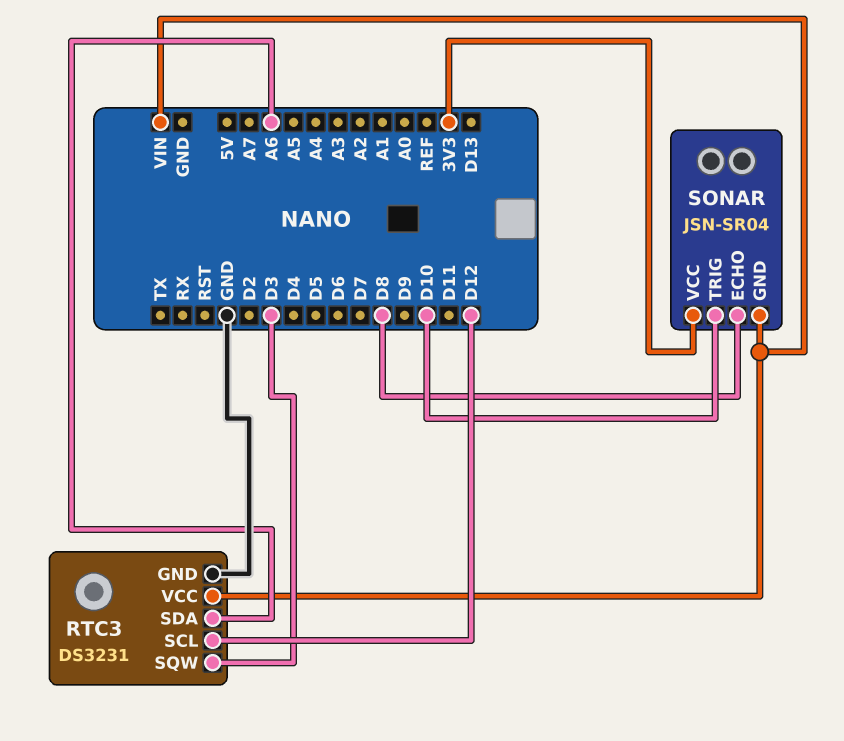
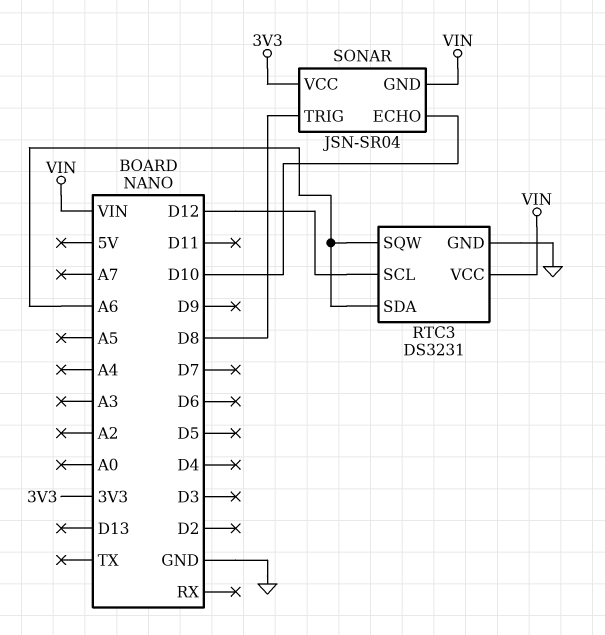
RTC3 pin SQW: D3 -> A6
SONAR pin ECHO: D8 -> D10
SONAR pin TRIG: D10 -> D8

